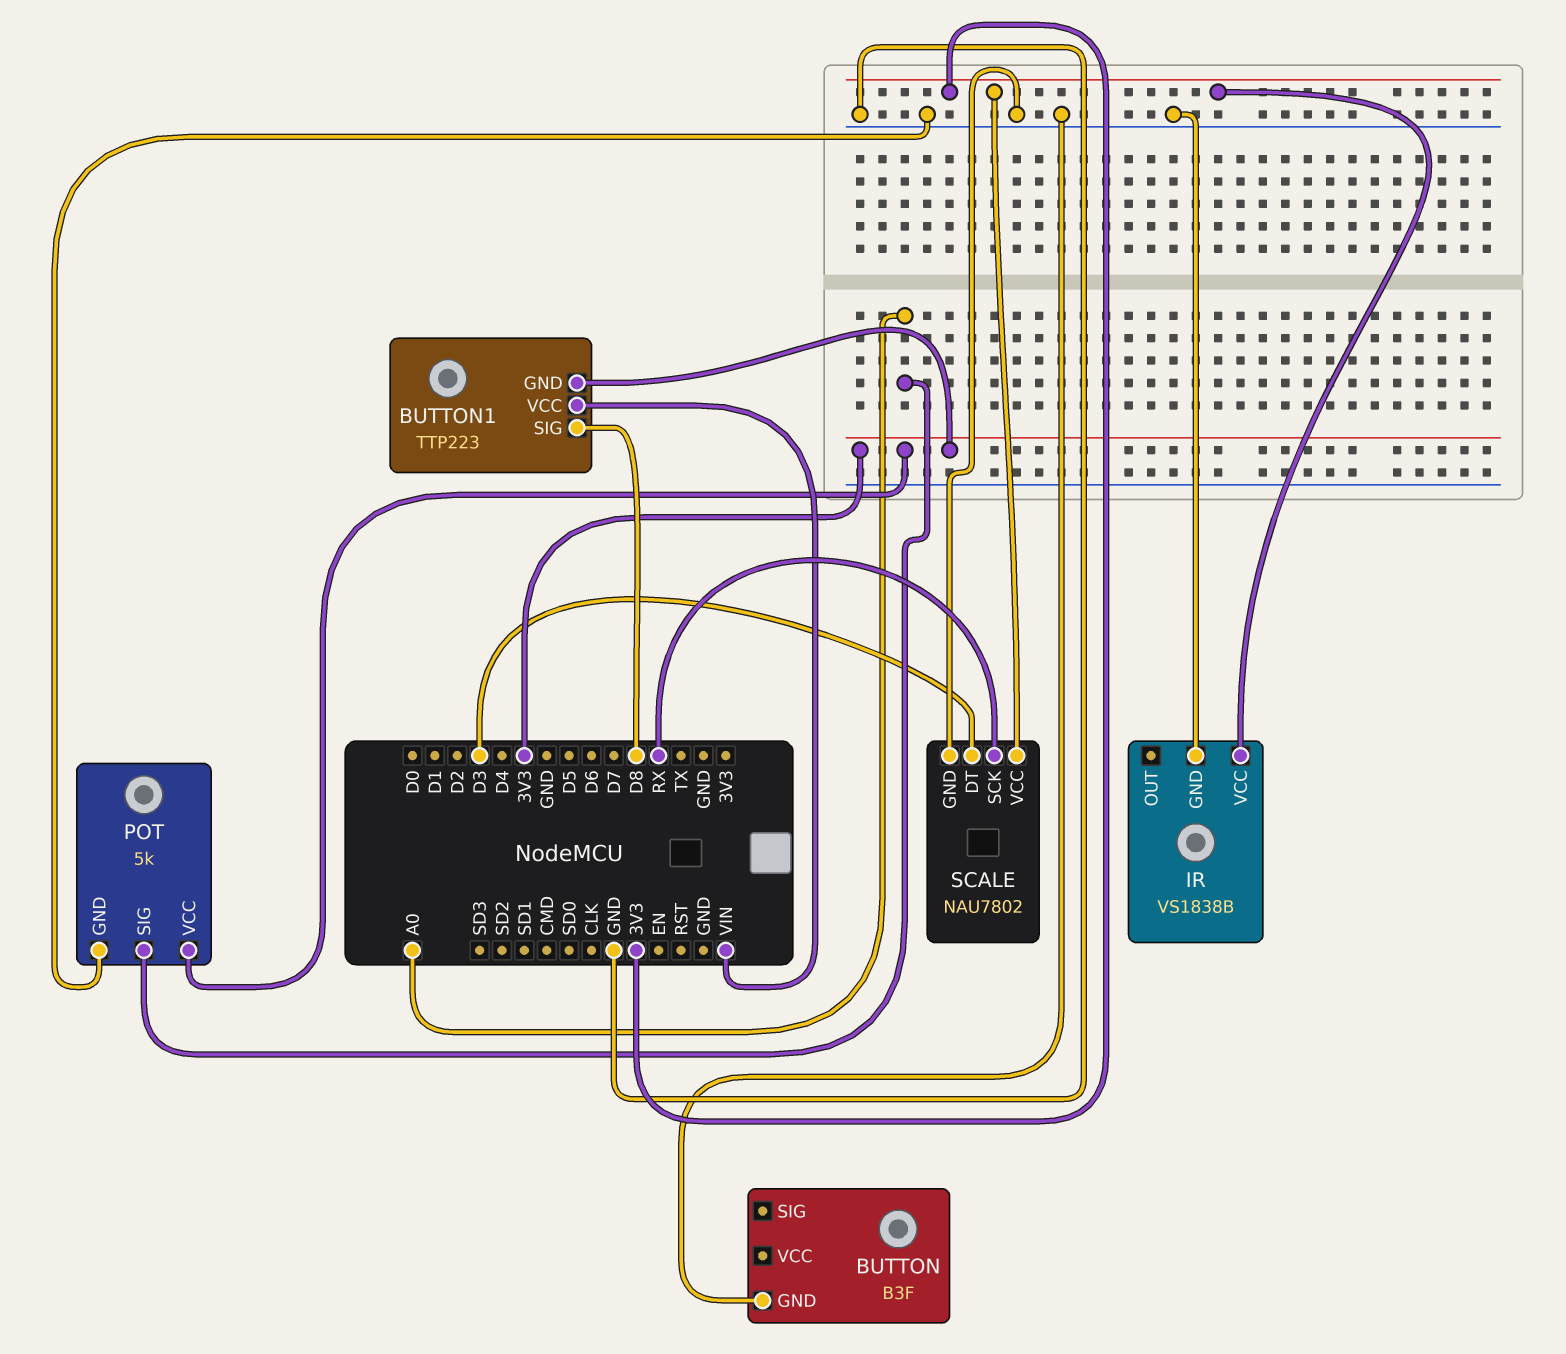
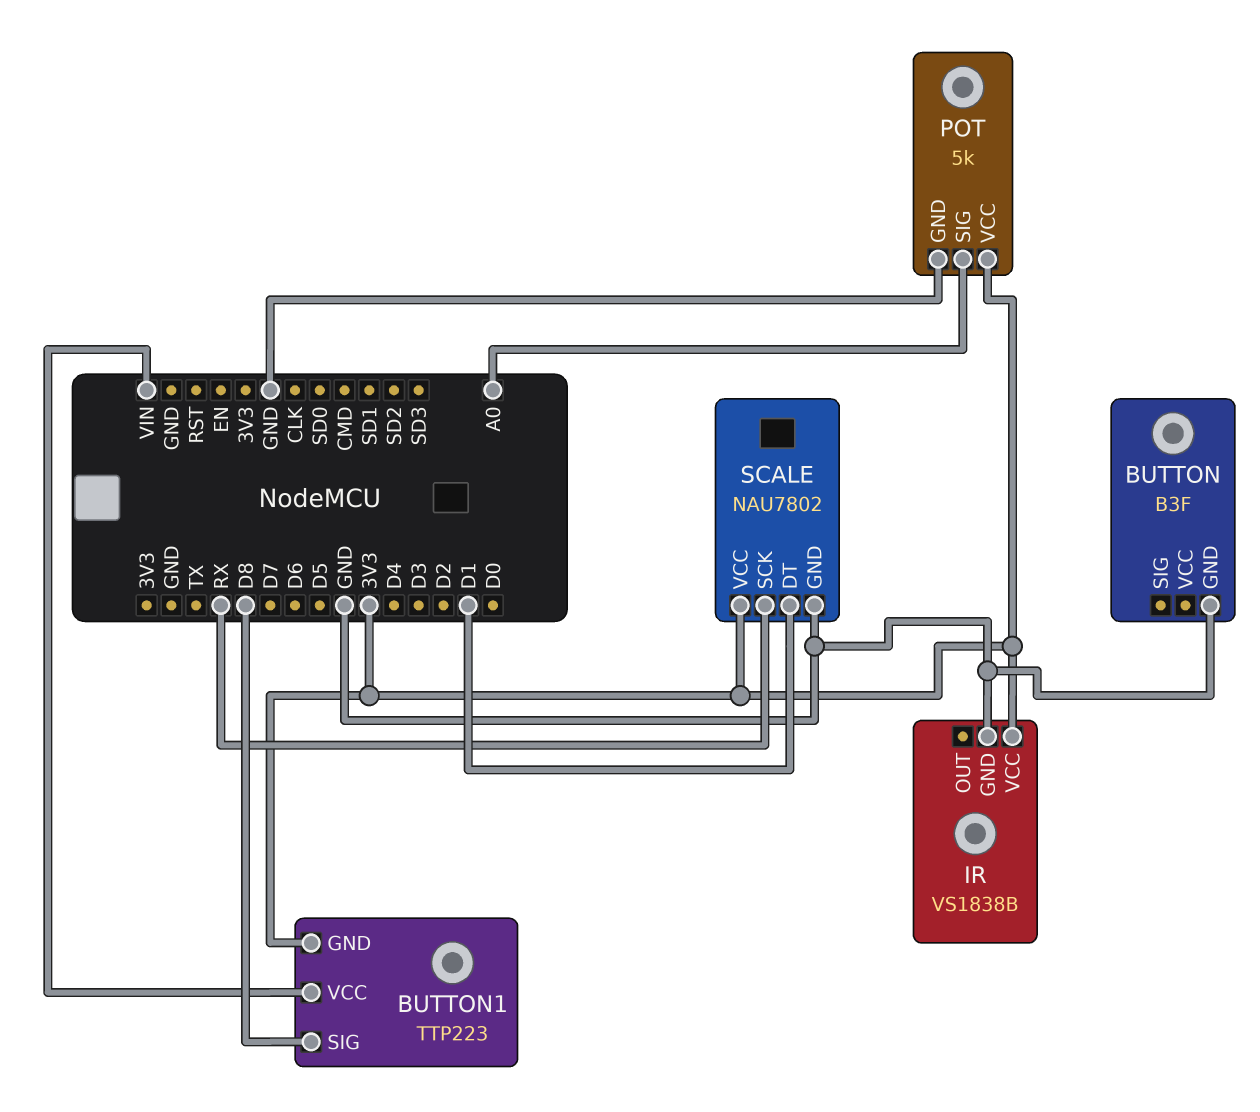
SCALE pin DT: D3 -> D1

